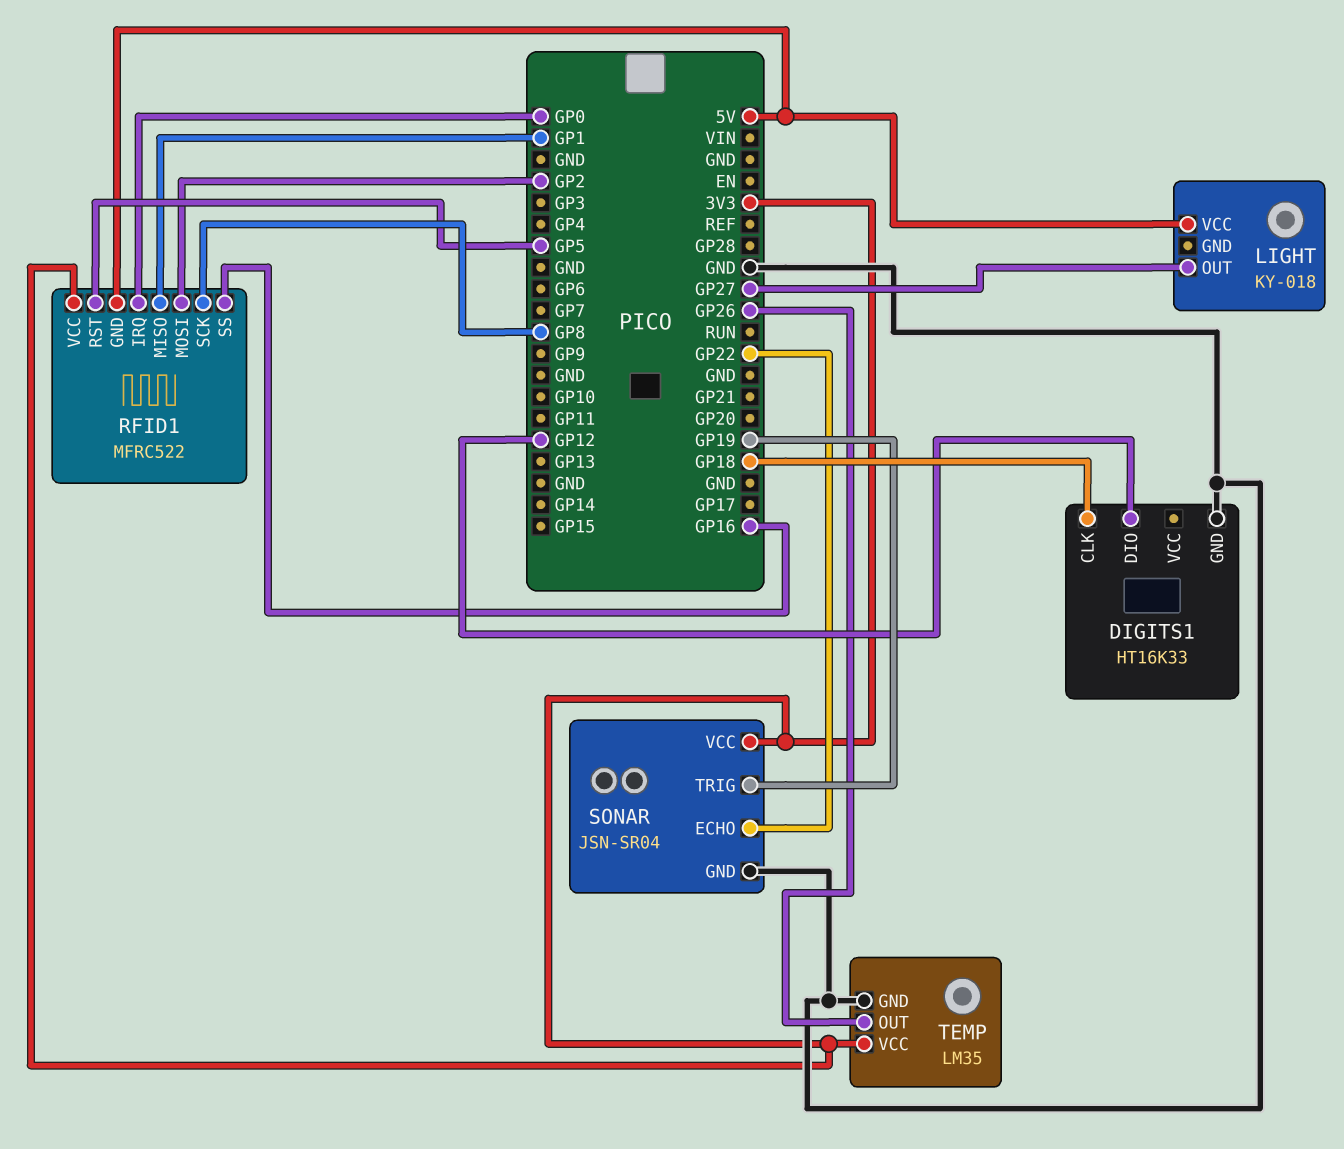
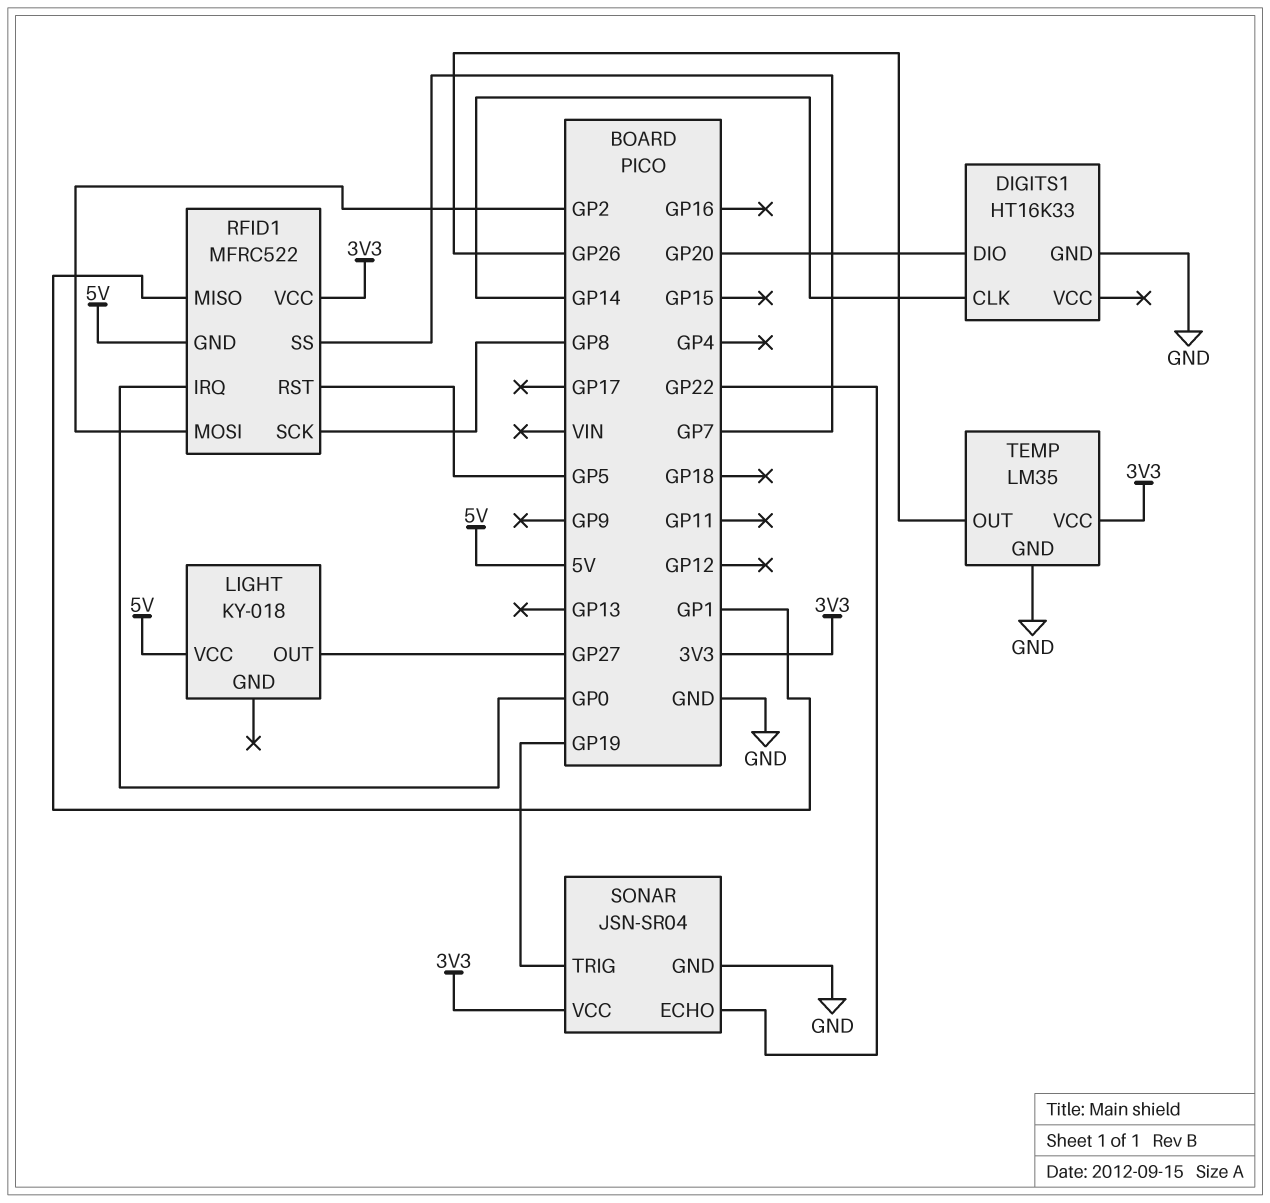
DIGITS1 pin CLK: GP18 -> GP14
DIGITS1 pin DIO: GP12 -> GP20
RFID1 pin SS: GP16 -> GP7

